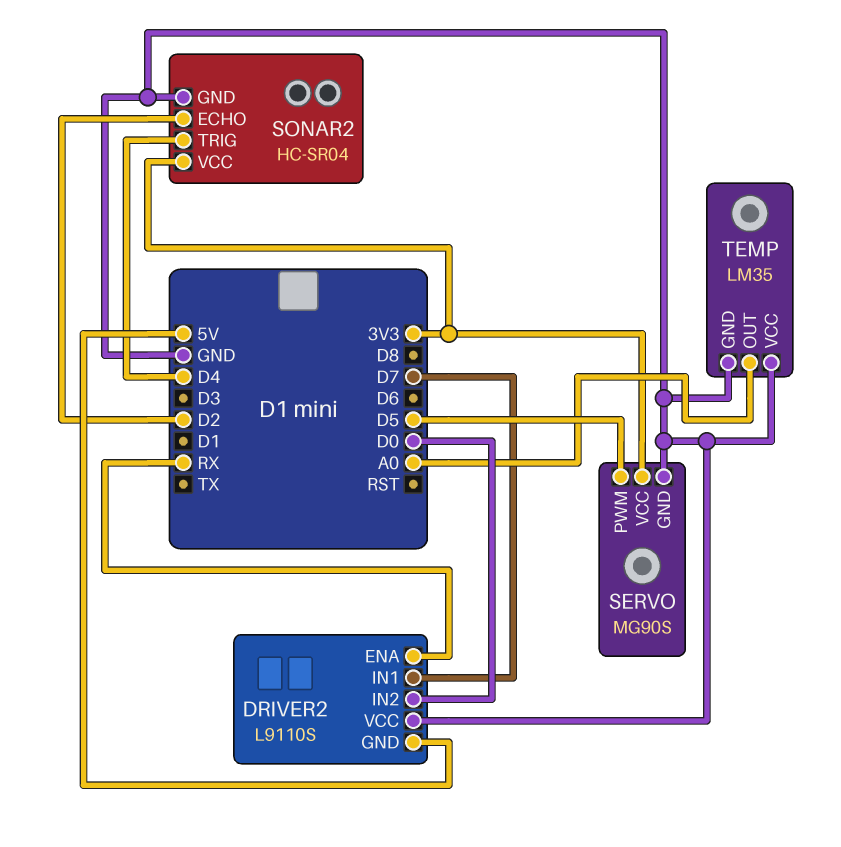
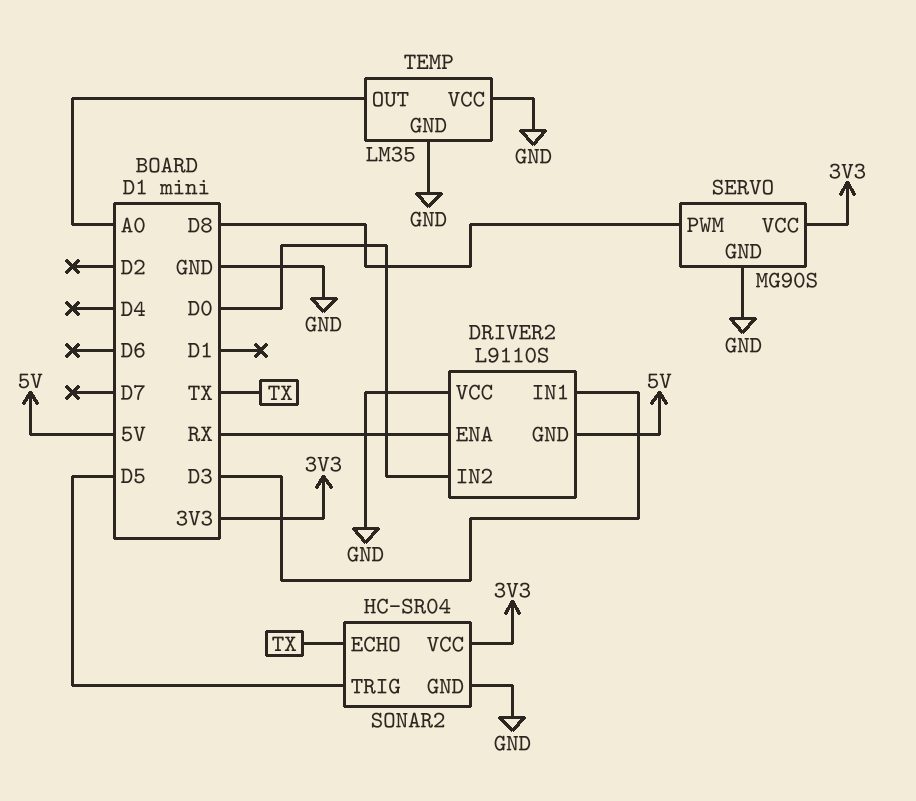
DRIVER2 pin IN1: D7 -> D3
SERVO pin PWM: D5 -> D8
SONAR2 pin ECHO: D2 -> TX
SONAR2 pin TRIG: D4 -> D5

